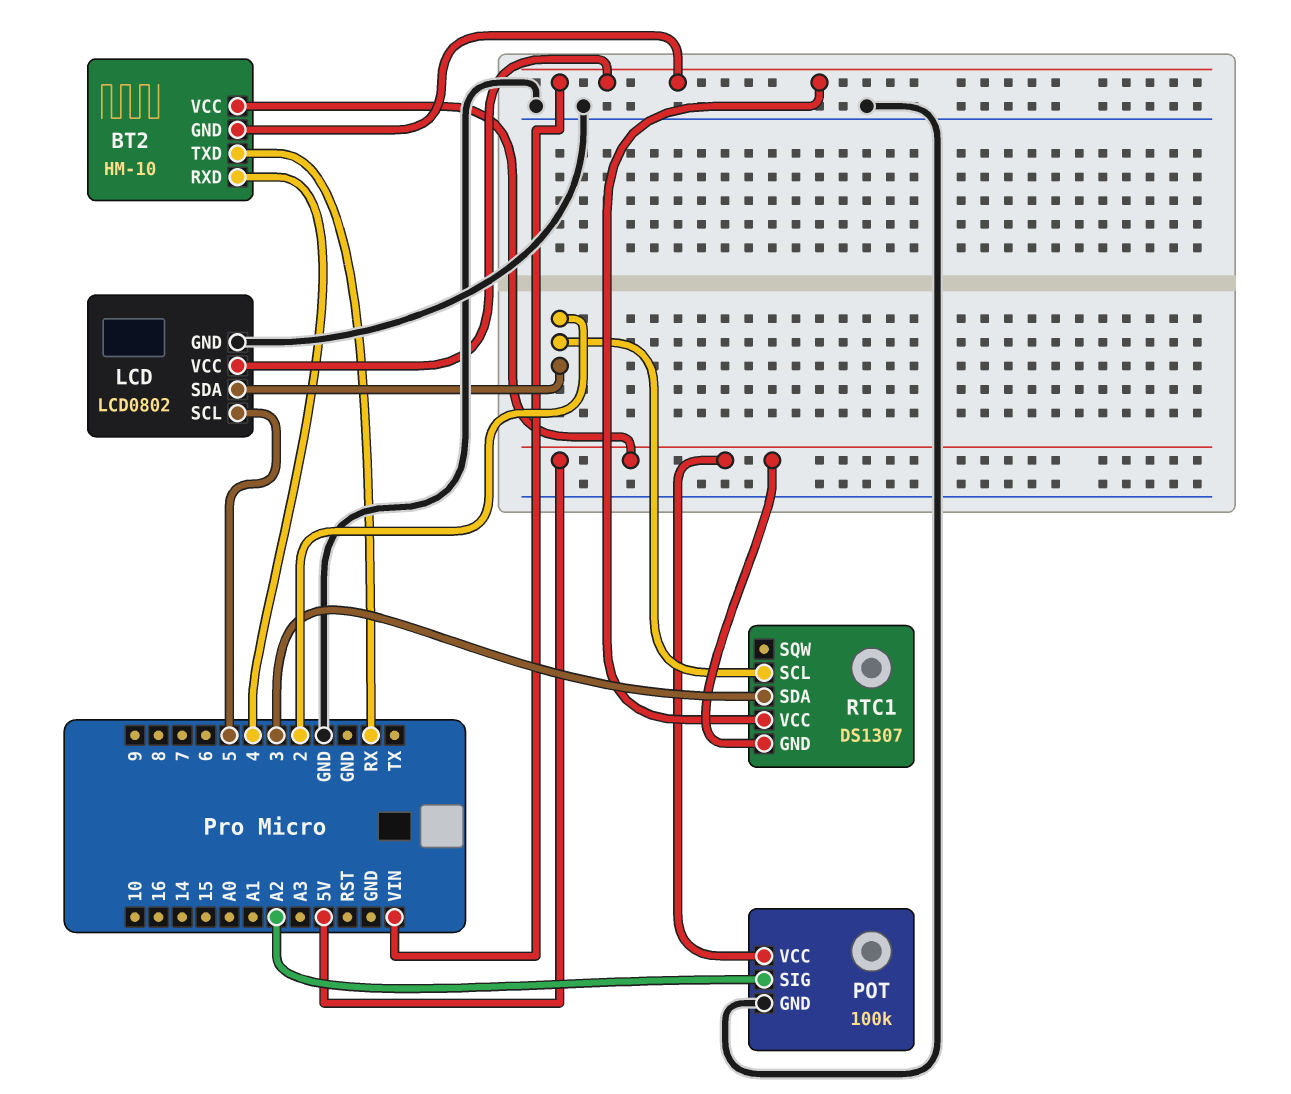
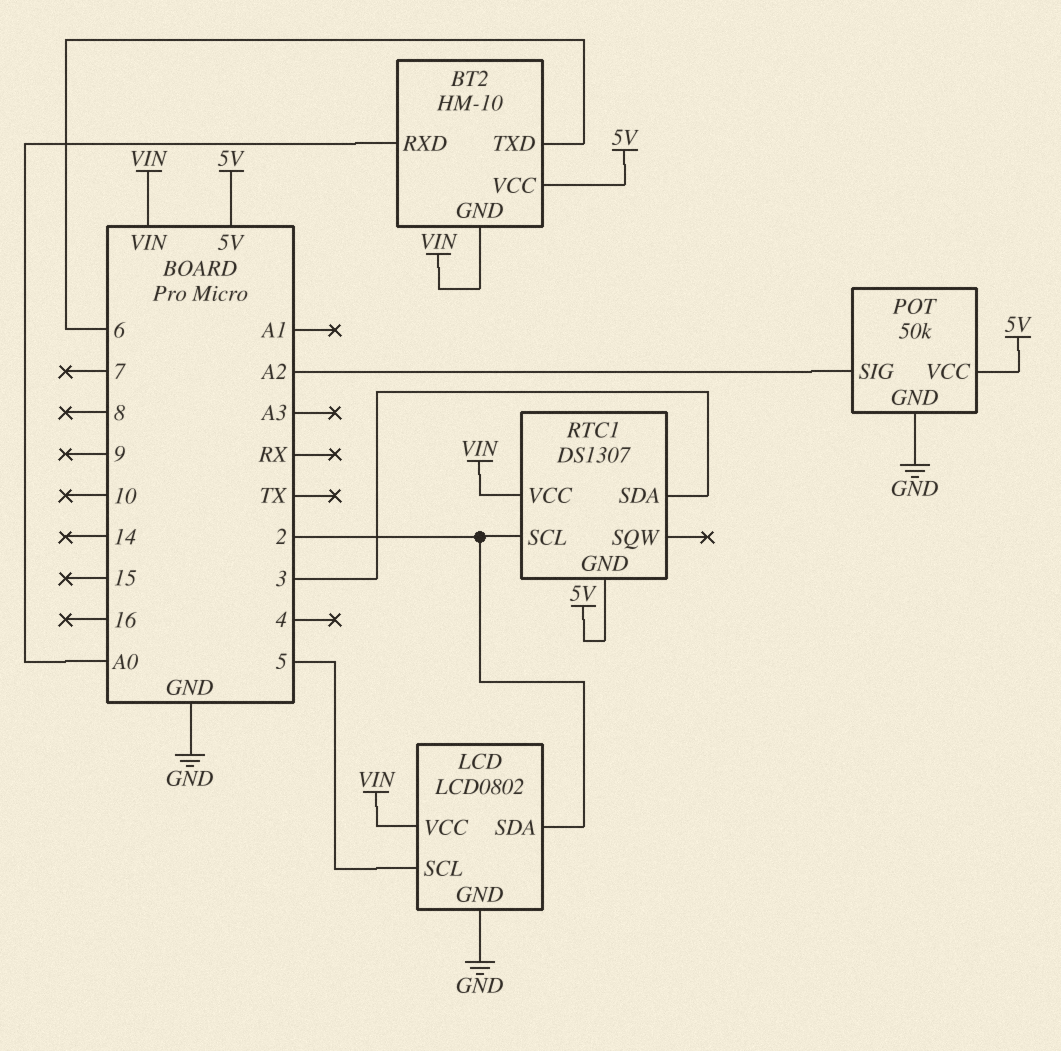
BT2 pin RXD: 4 -> A0
BT2 pin TXD: RX -> 6
POT: 100k -> 50k

